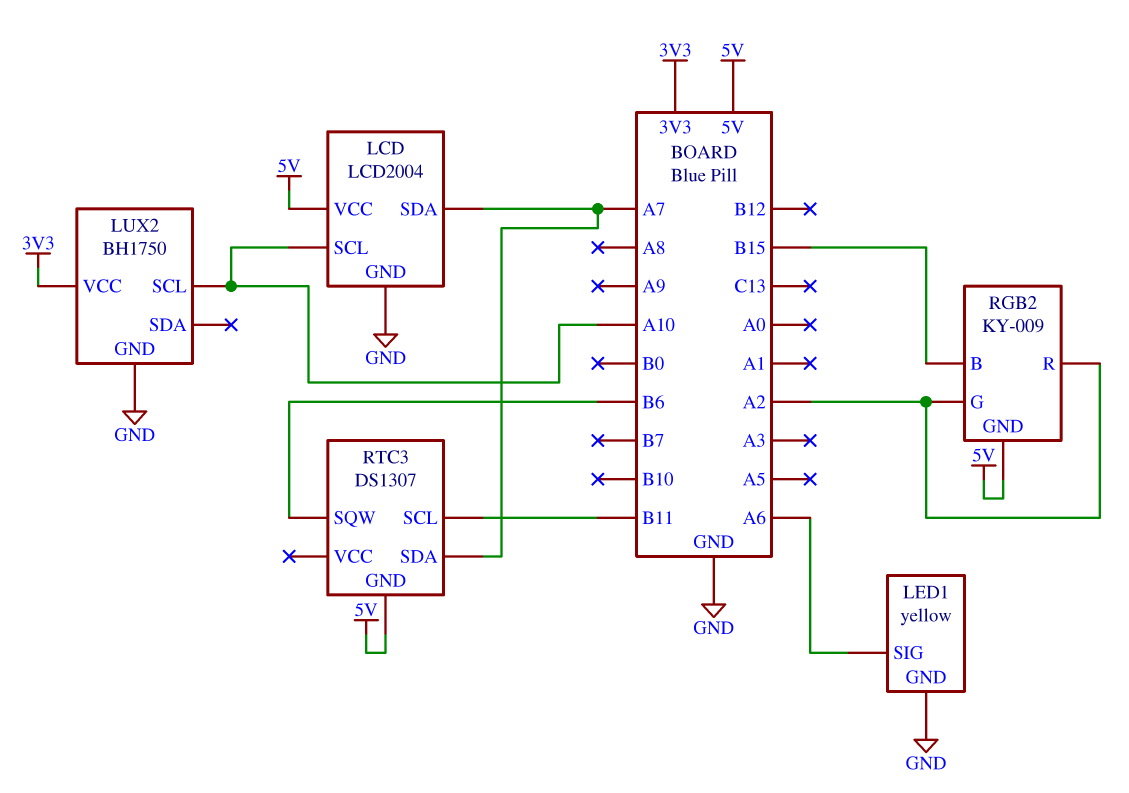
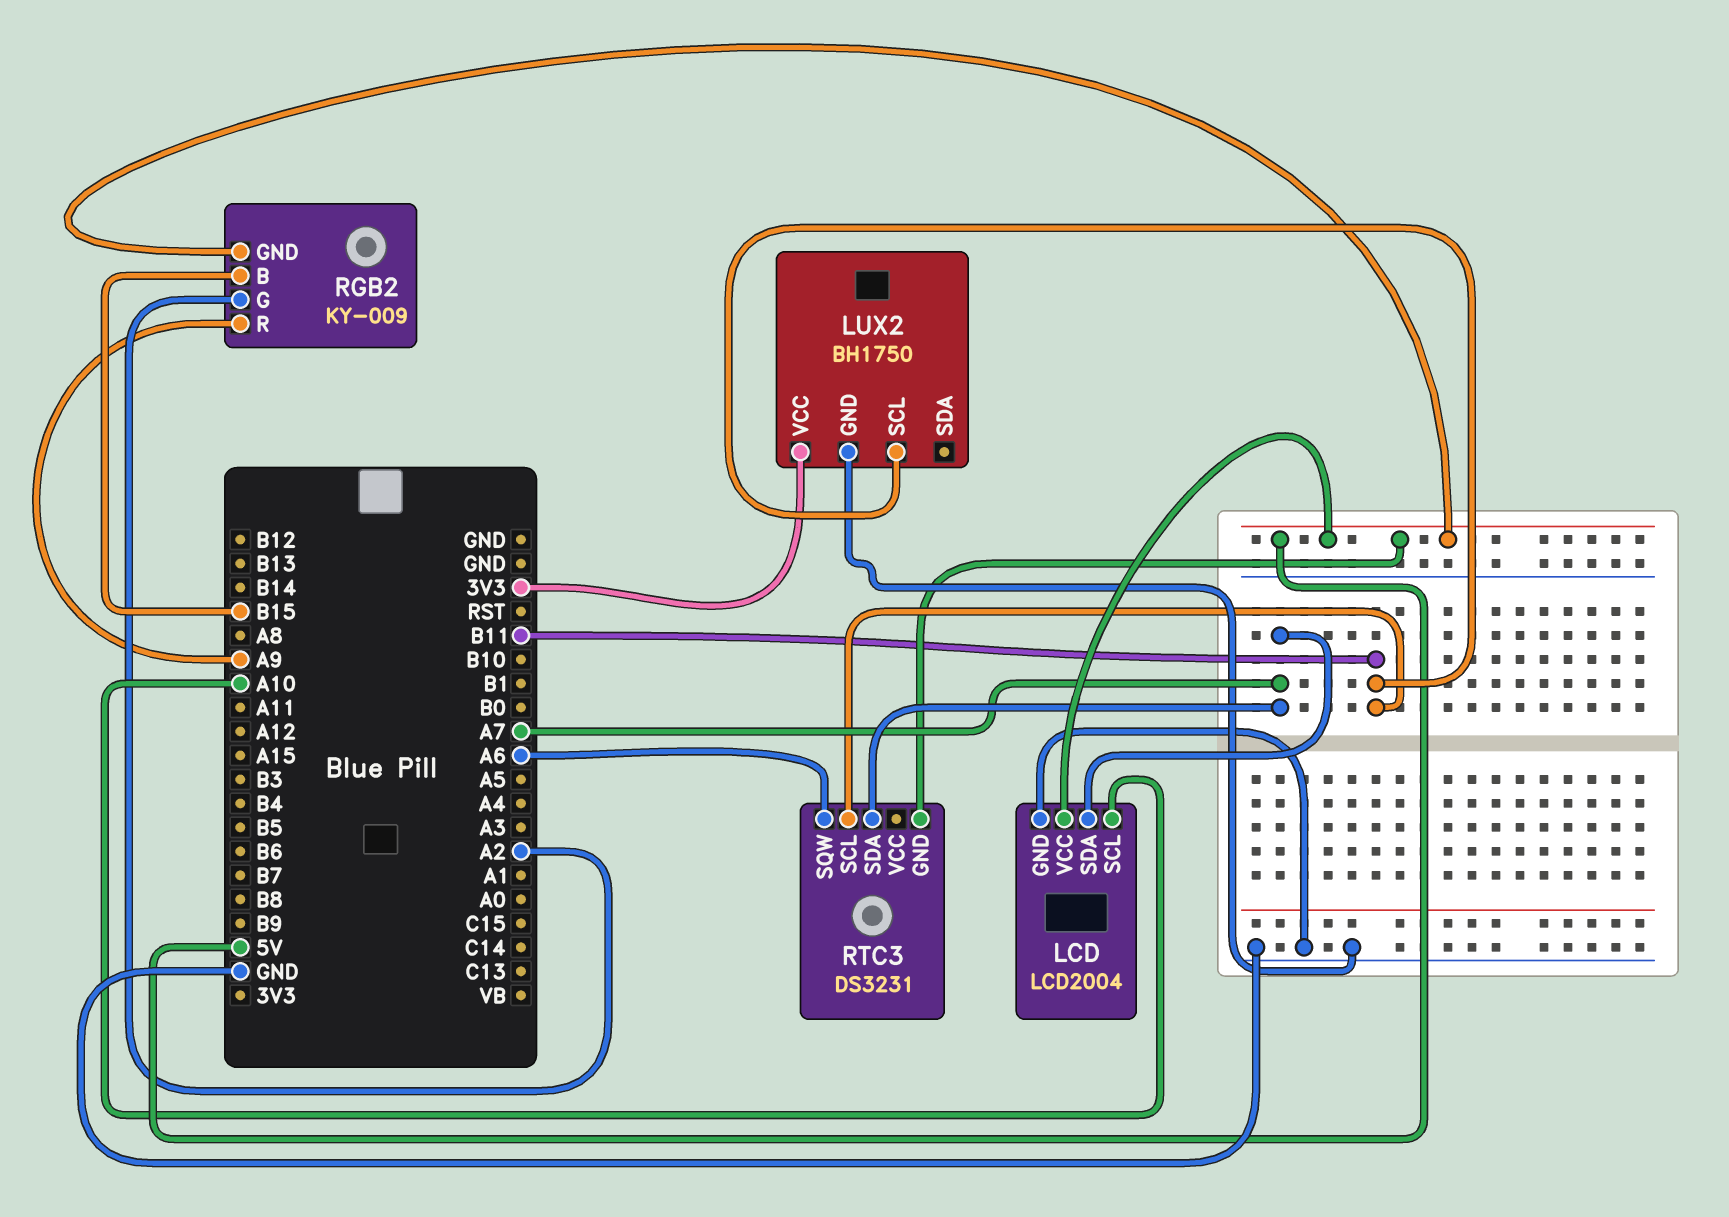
LED1: yellow -> none
LED1 pin GND: GND -> none
LED1 pin SIG: A6 -> none
LUX2 pin SCL: A10 -> B11
RGB2 pin R: A2 -> A9
RTC3: DS1307 -> DS3231
RTC3 pin SQW: B6 -> A6

